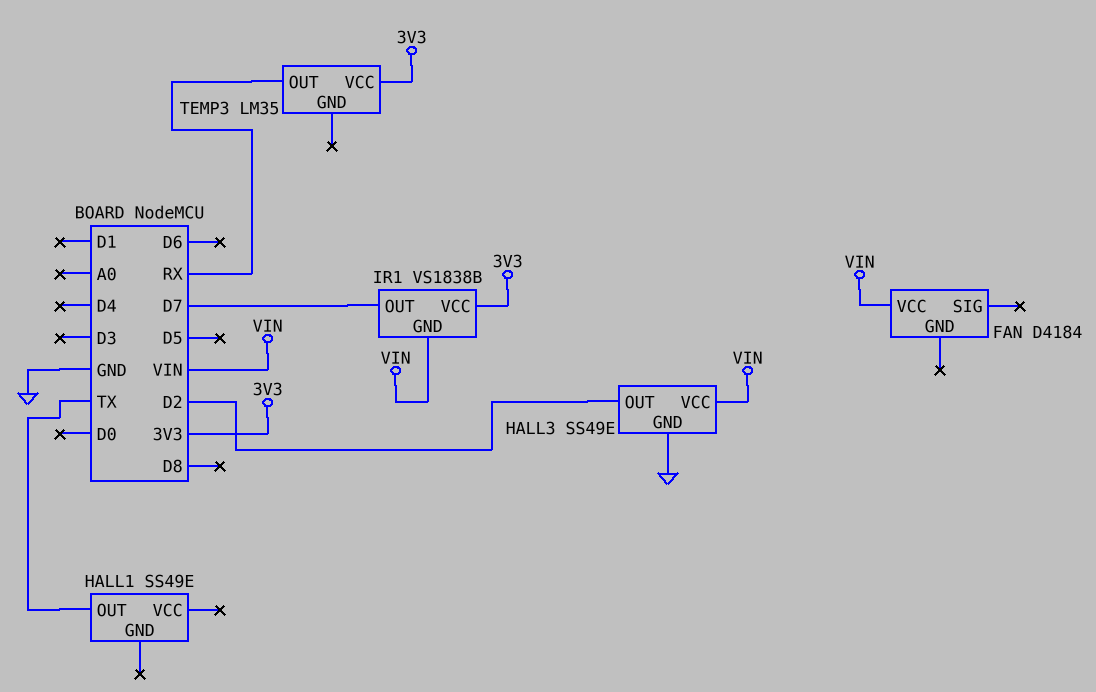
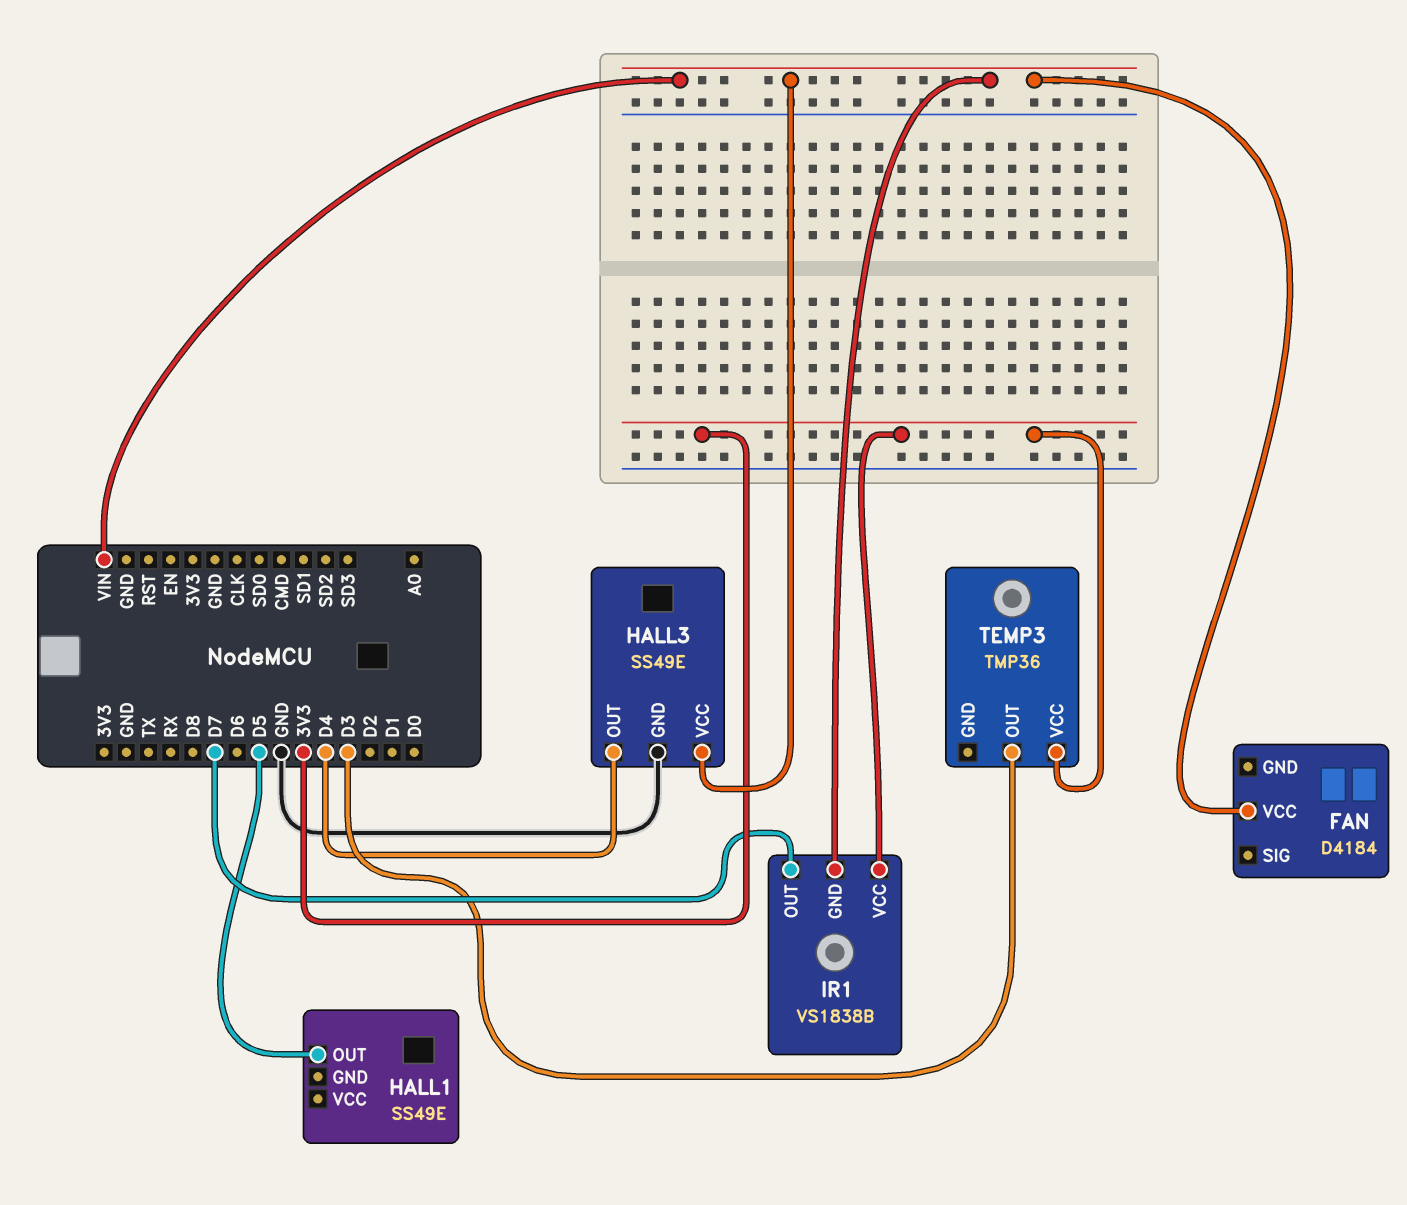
HALL1 pin OUT: TX -> D5
HALL3 pin OUT: D2 -> D4
TEMP3: LM35 -> TMP36
TEMP3 pin OUT: RX -> D3

